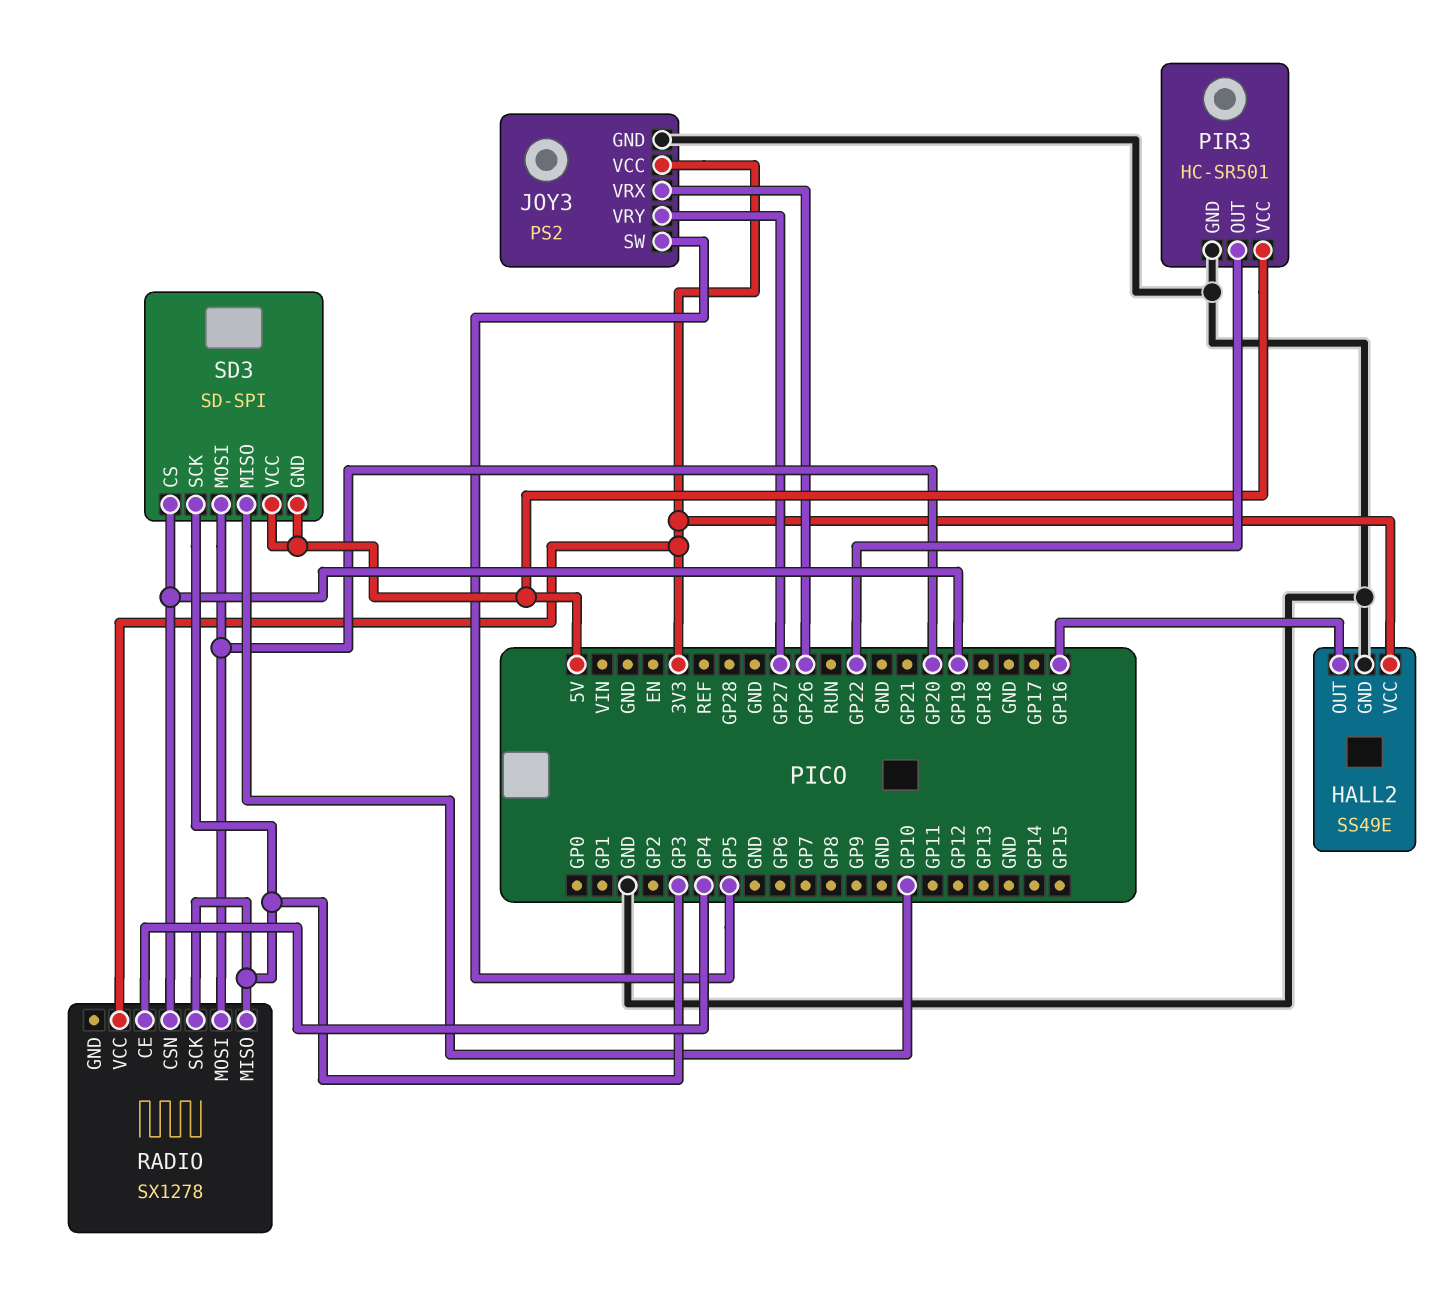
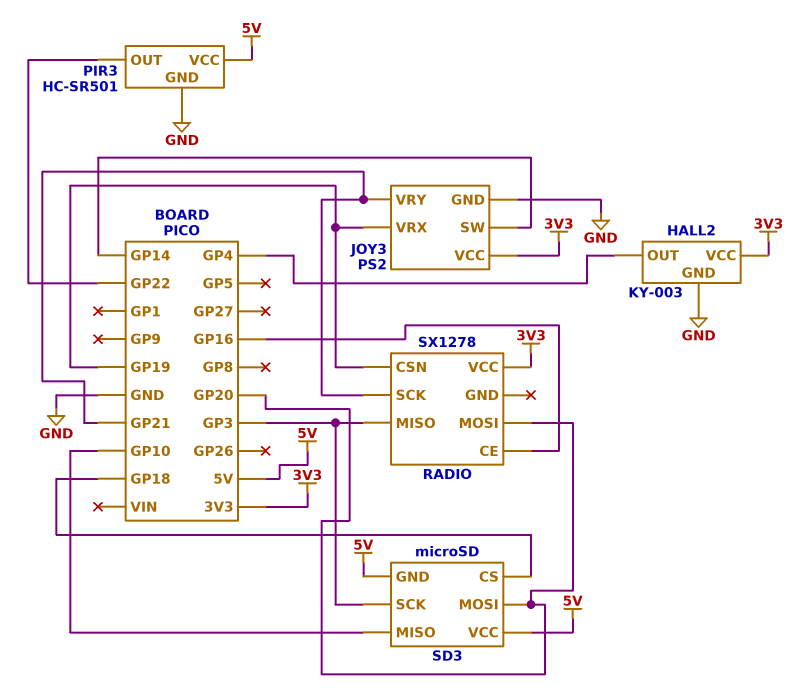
HALL2: SS49E -> KY-003
HALL2 pin OUT: GP16 -> GP4
JOY3 pin SW: GP5 -> GP14
JOY3 pin VRX: GP26 -> GP19
JOY3 pin VRY: GP27 -> GP21
RADIO pin CE: GP4 -> GP16
RADIO pin SCK: GP3 -> GP21
SD3: SD-SPI -> microSD
SD3 pin CS: GP19 -> GP18

